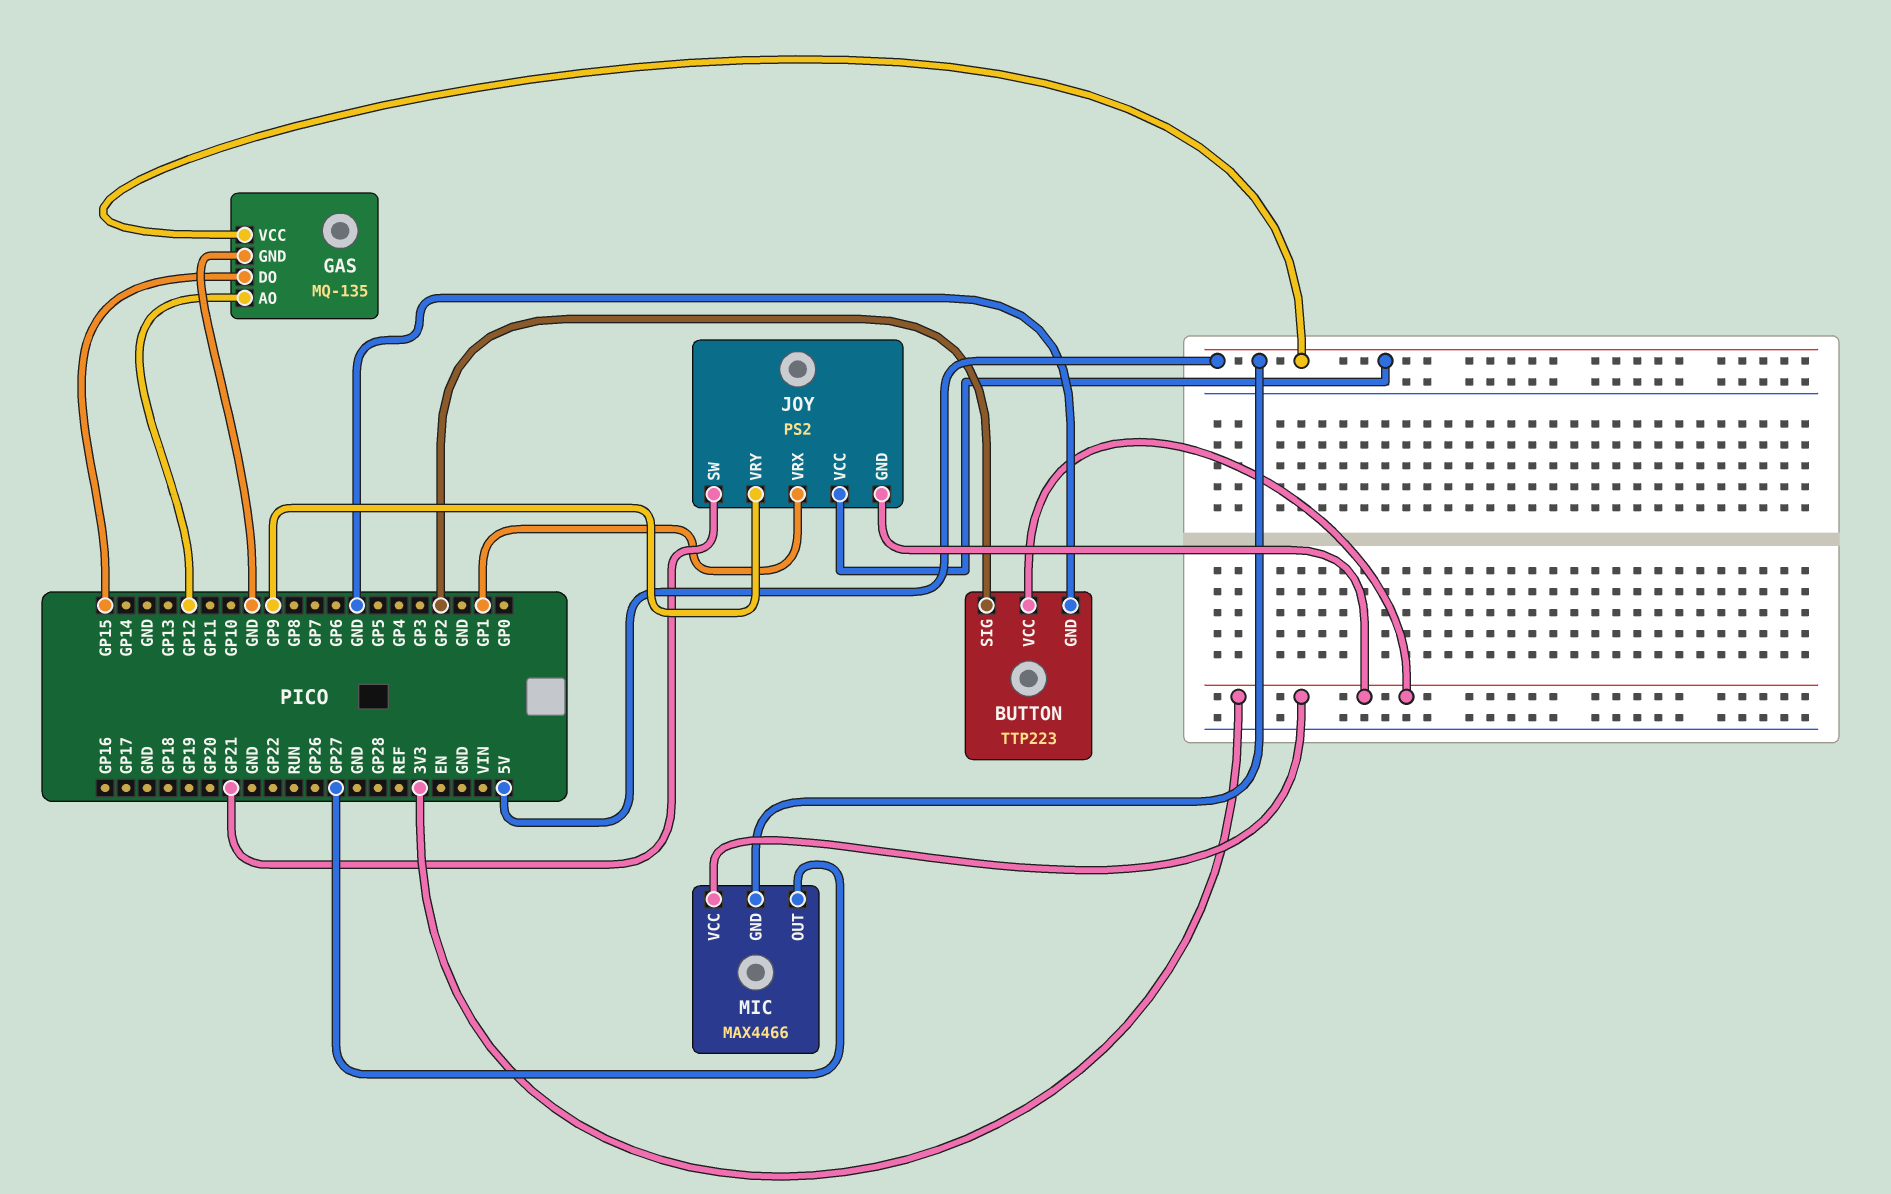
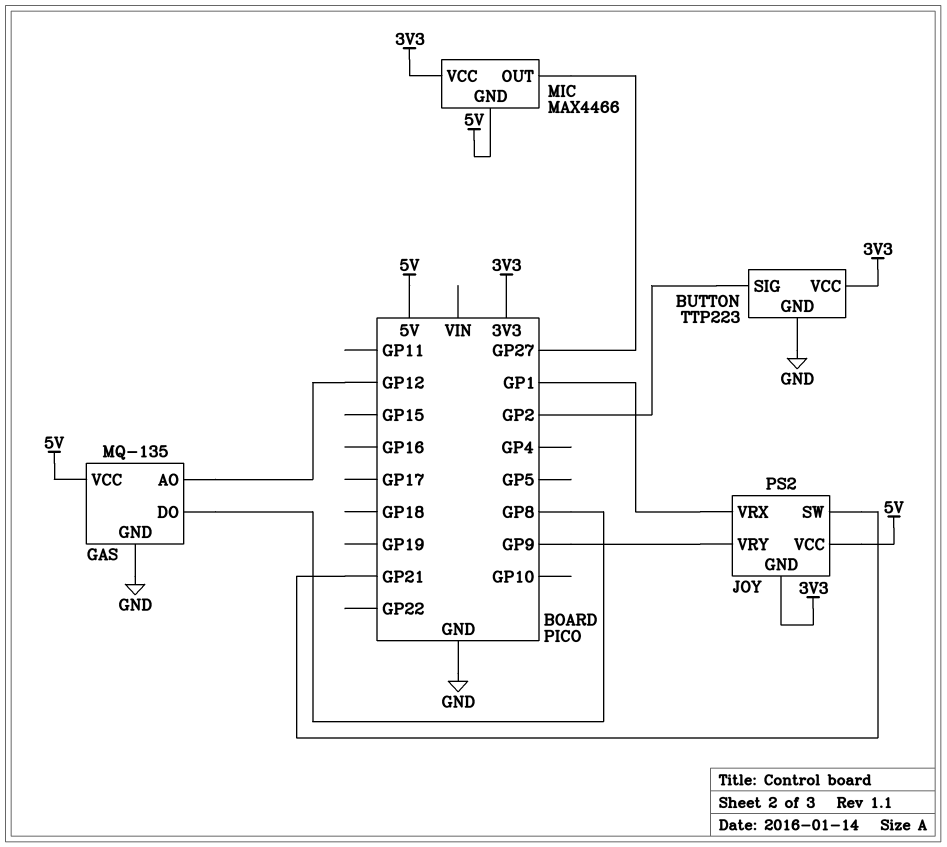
GAS pin DO: GP15 -> GP8

